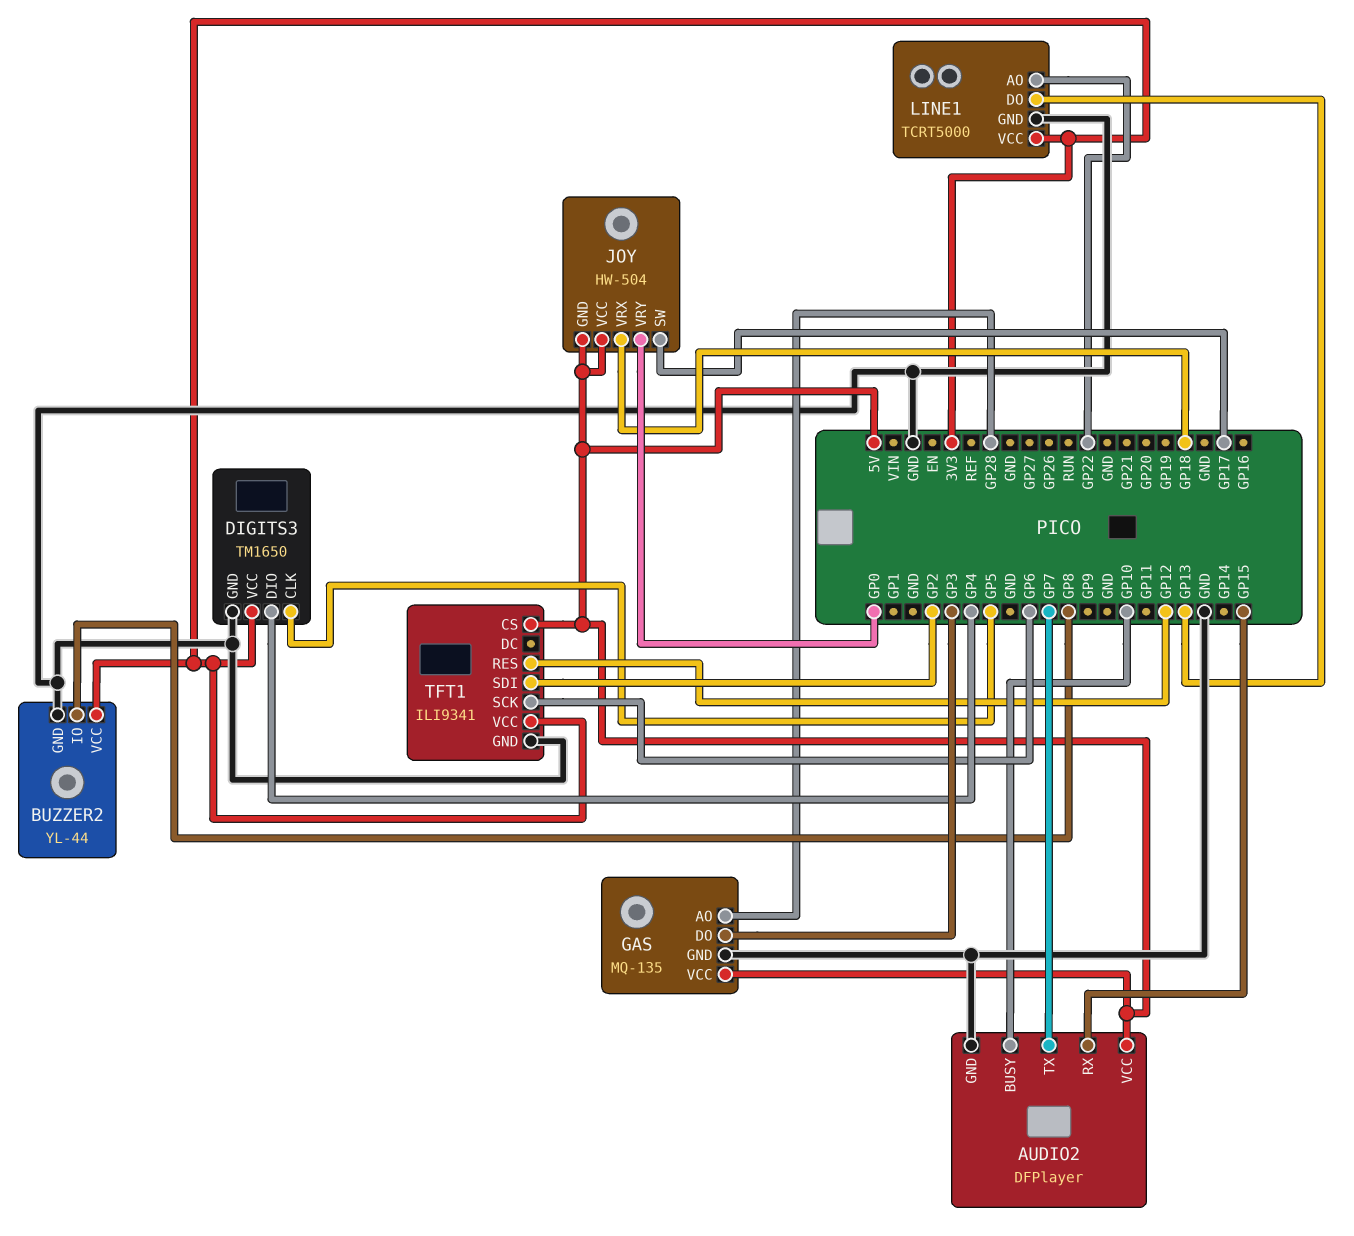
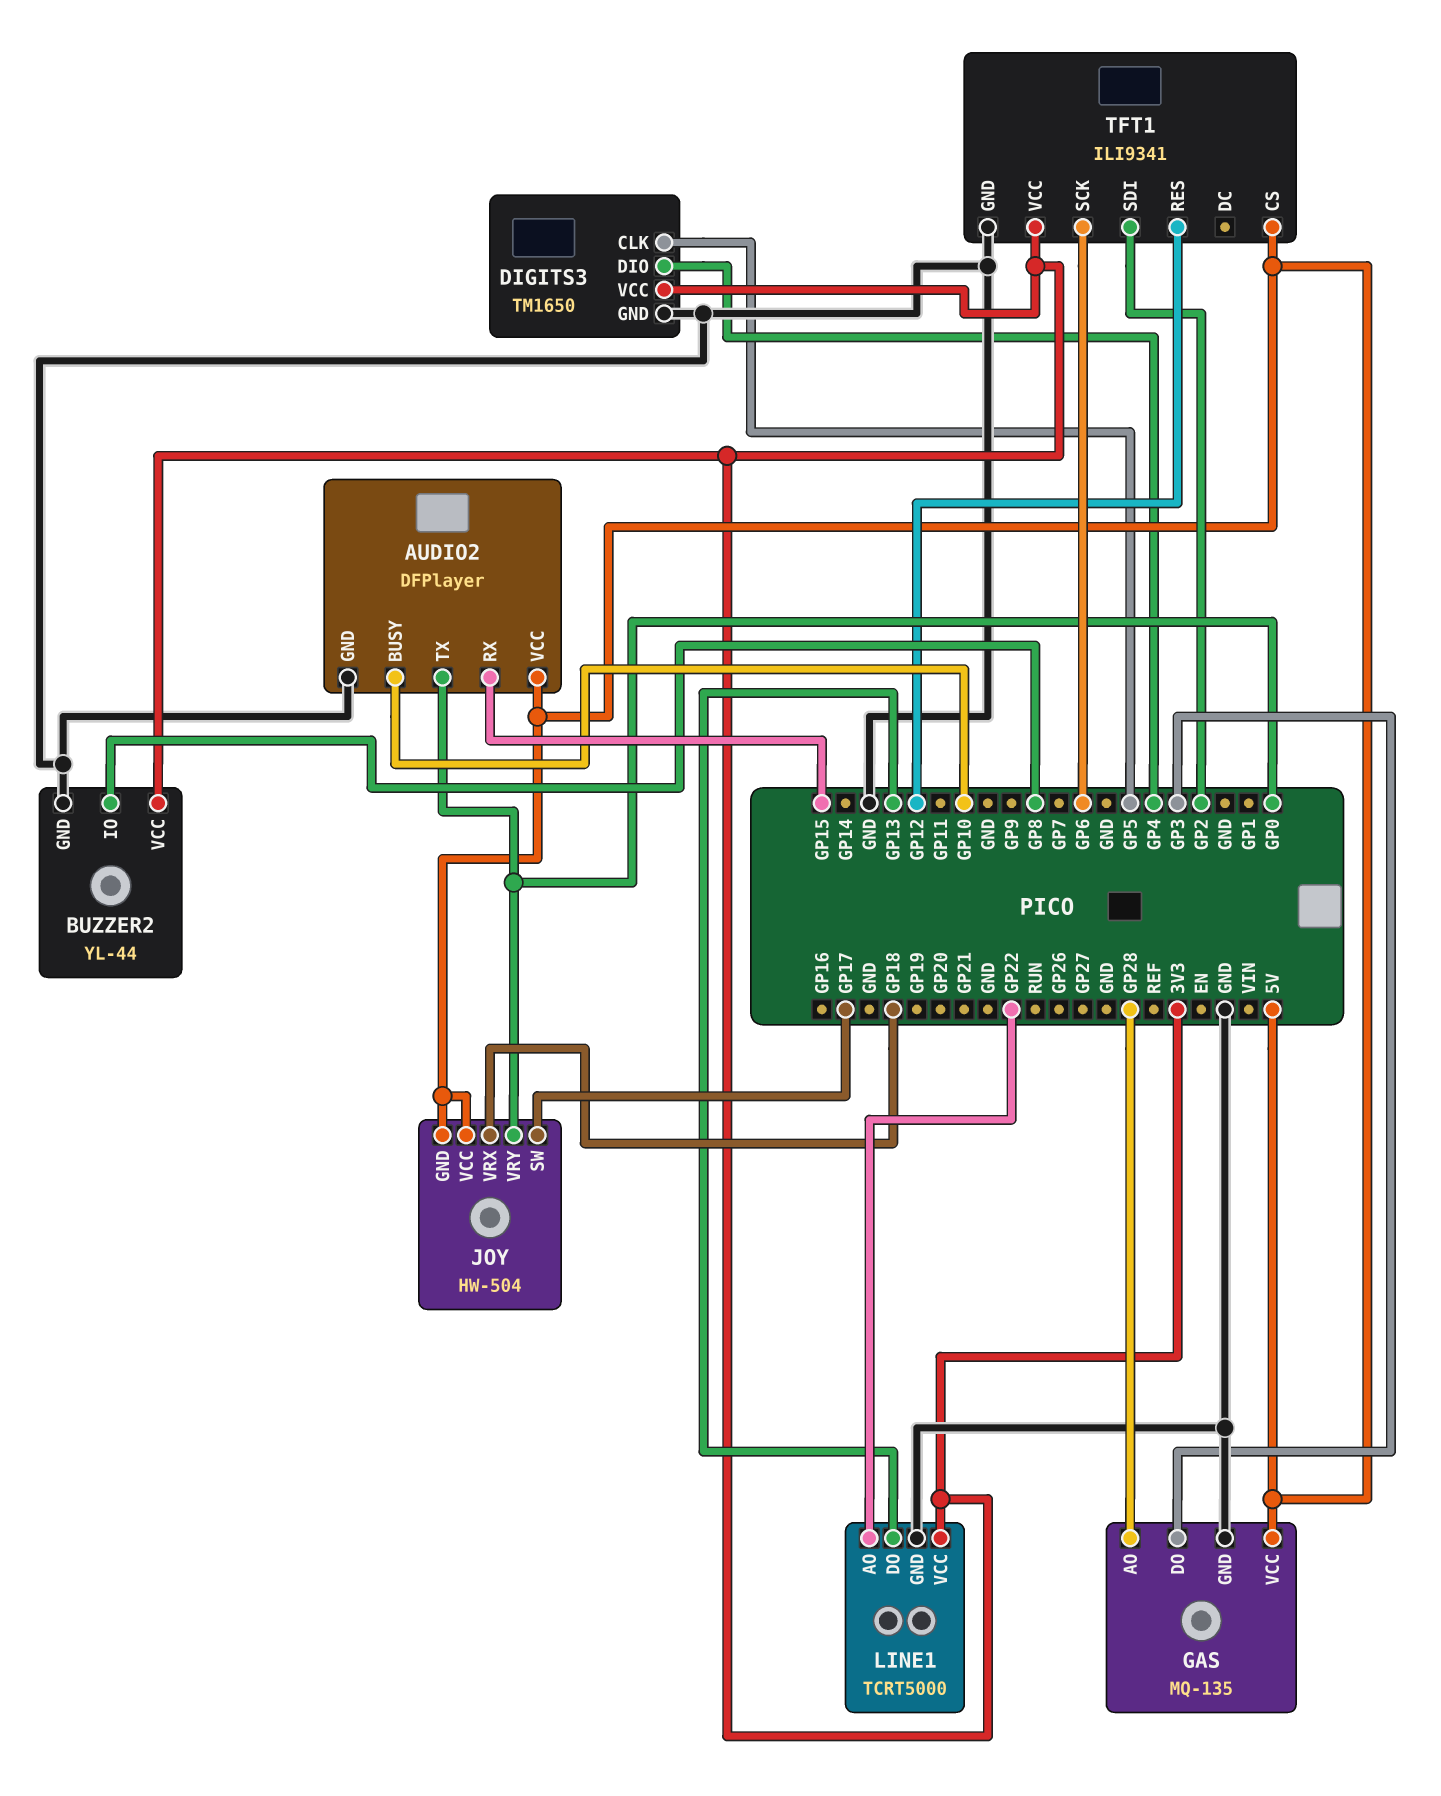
AUDIO2 pin TX: GP7 -> GP0

